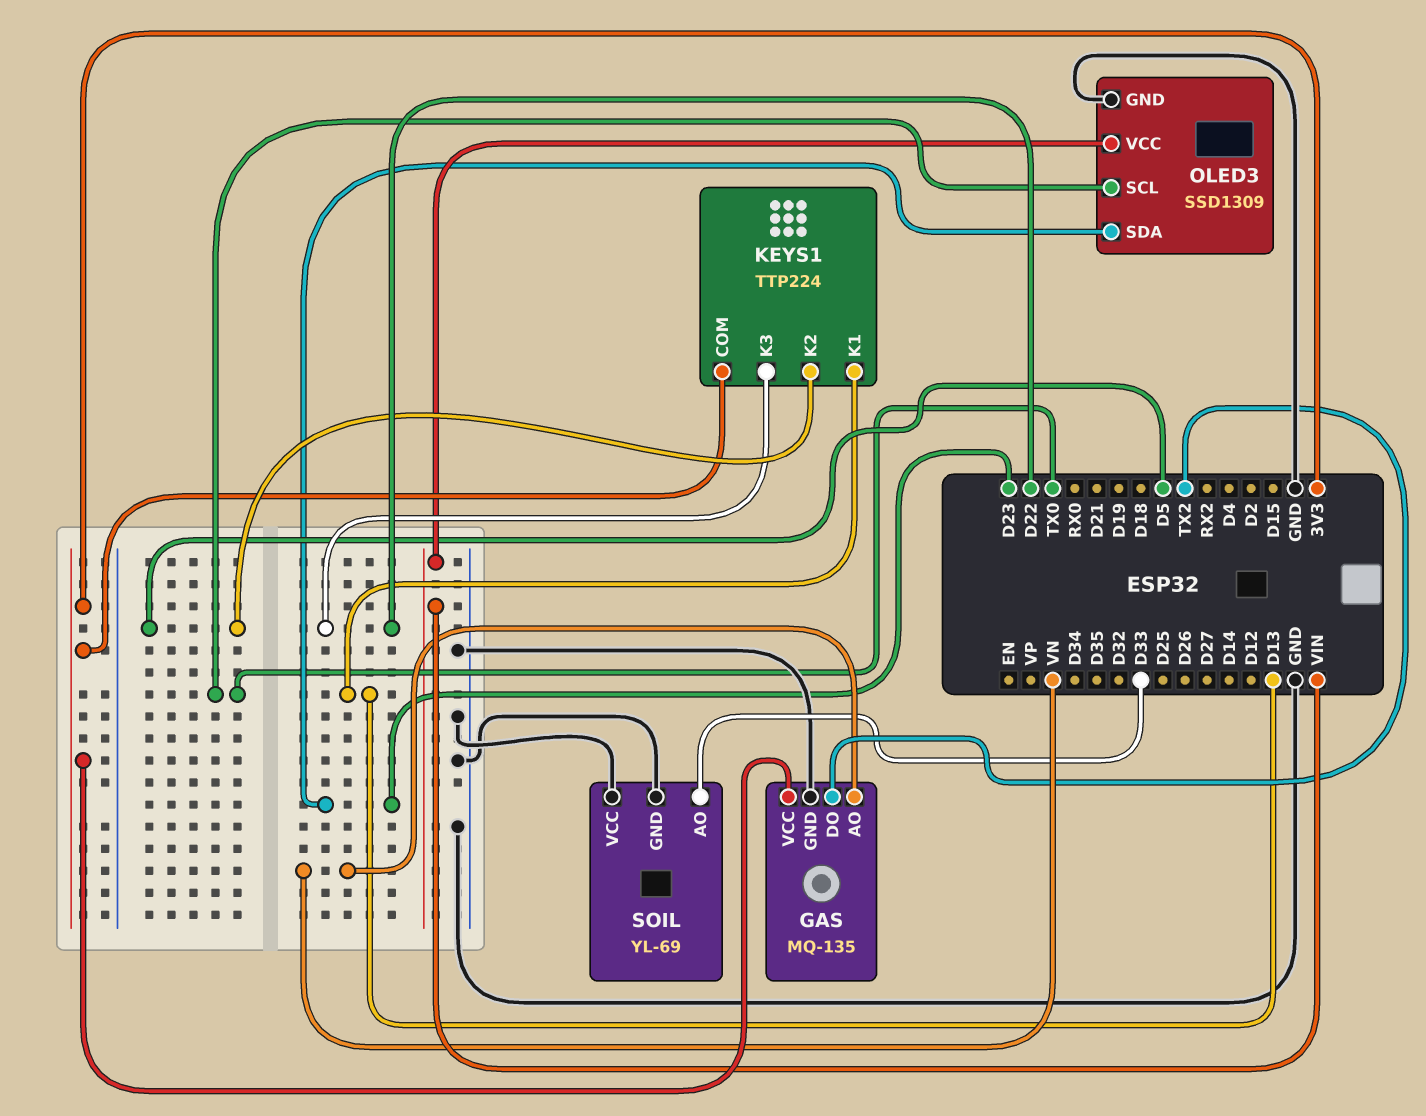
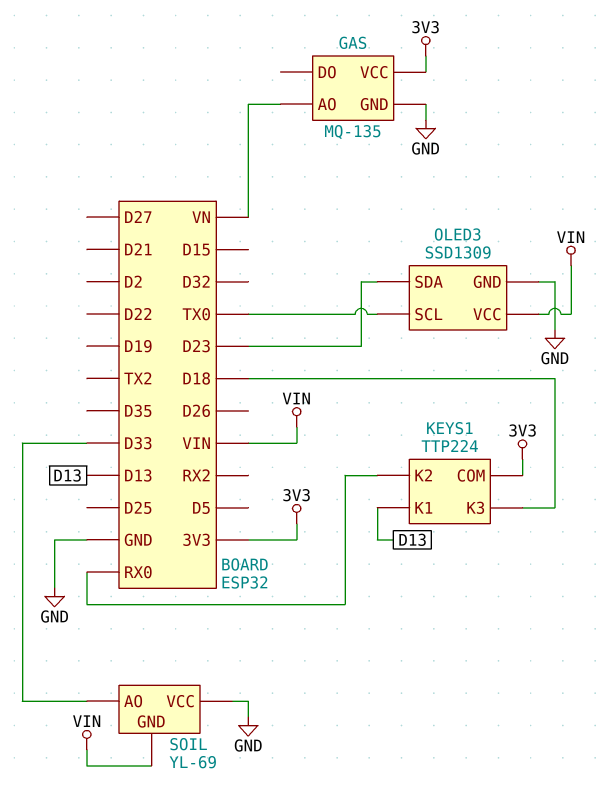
GAS pin DO: TX2 -> none
KEYS1 pin K2: D5 -> RX0
KEYS1 pin K3: D22 -> D18
SOIL pin GND: GND -> VIN

